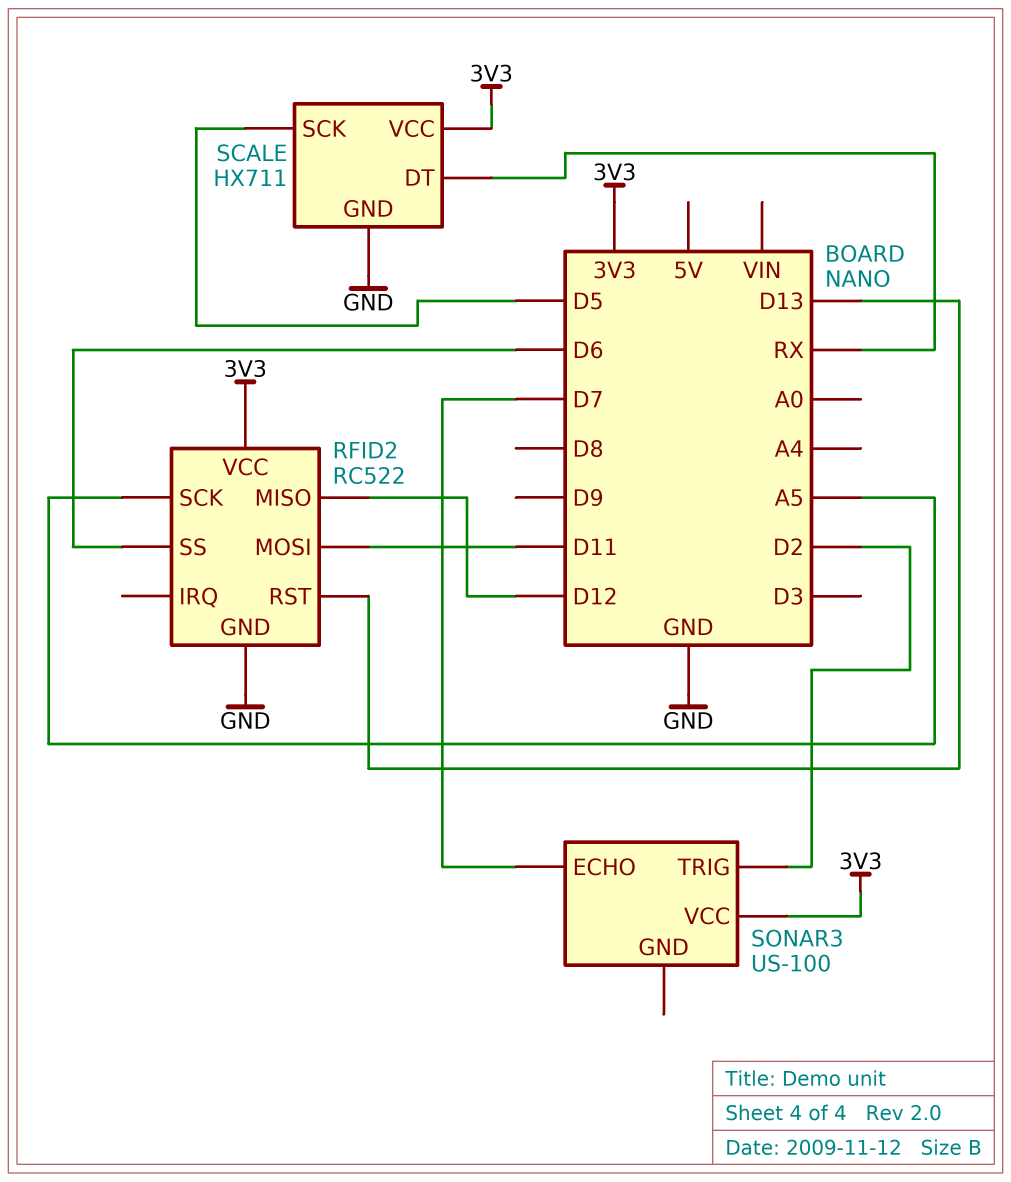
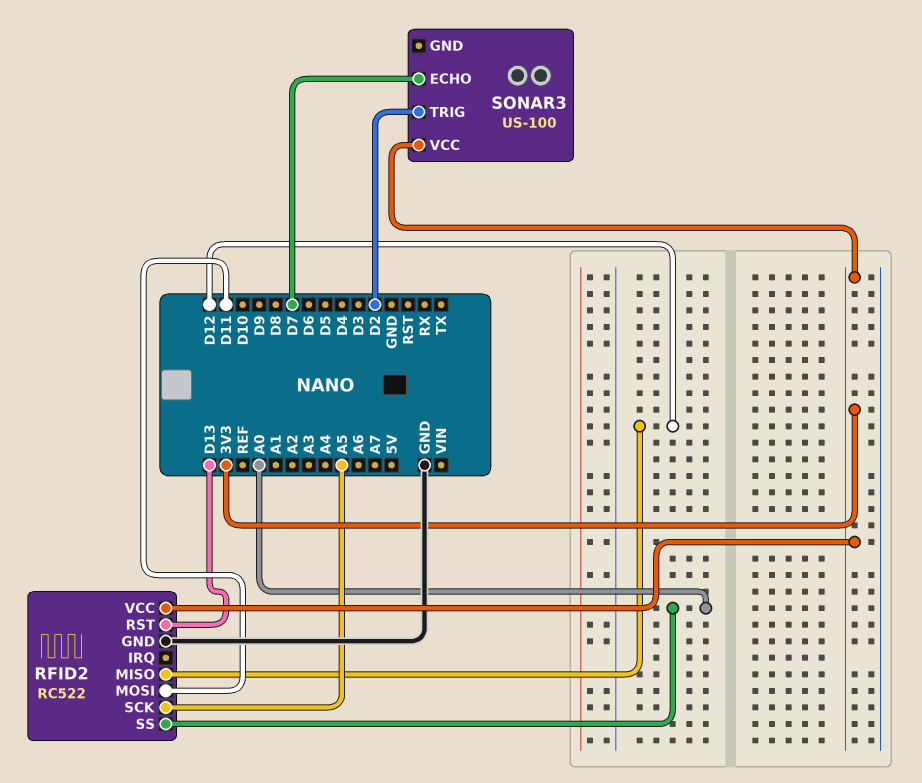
RFID2 pin SS: D6 -> A0
SCALE: HX711 -> none
SCALE pin DT: RX -> none
SCALE pin GND: GND -> none
SCALE pin SCK: D5 -> none
SCALE pin VCC: 3V3 -> none

